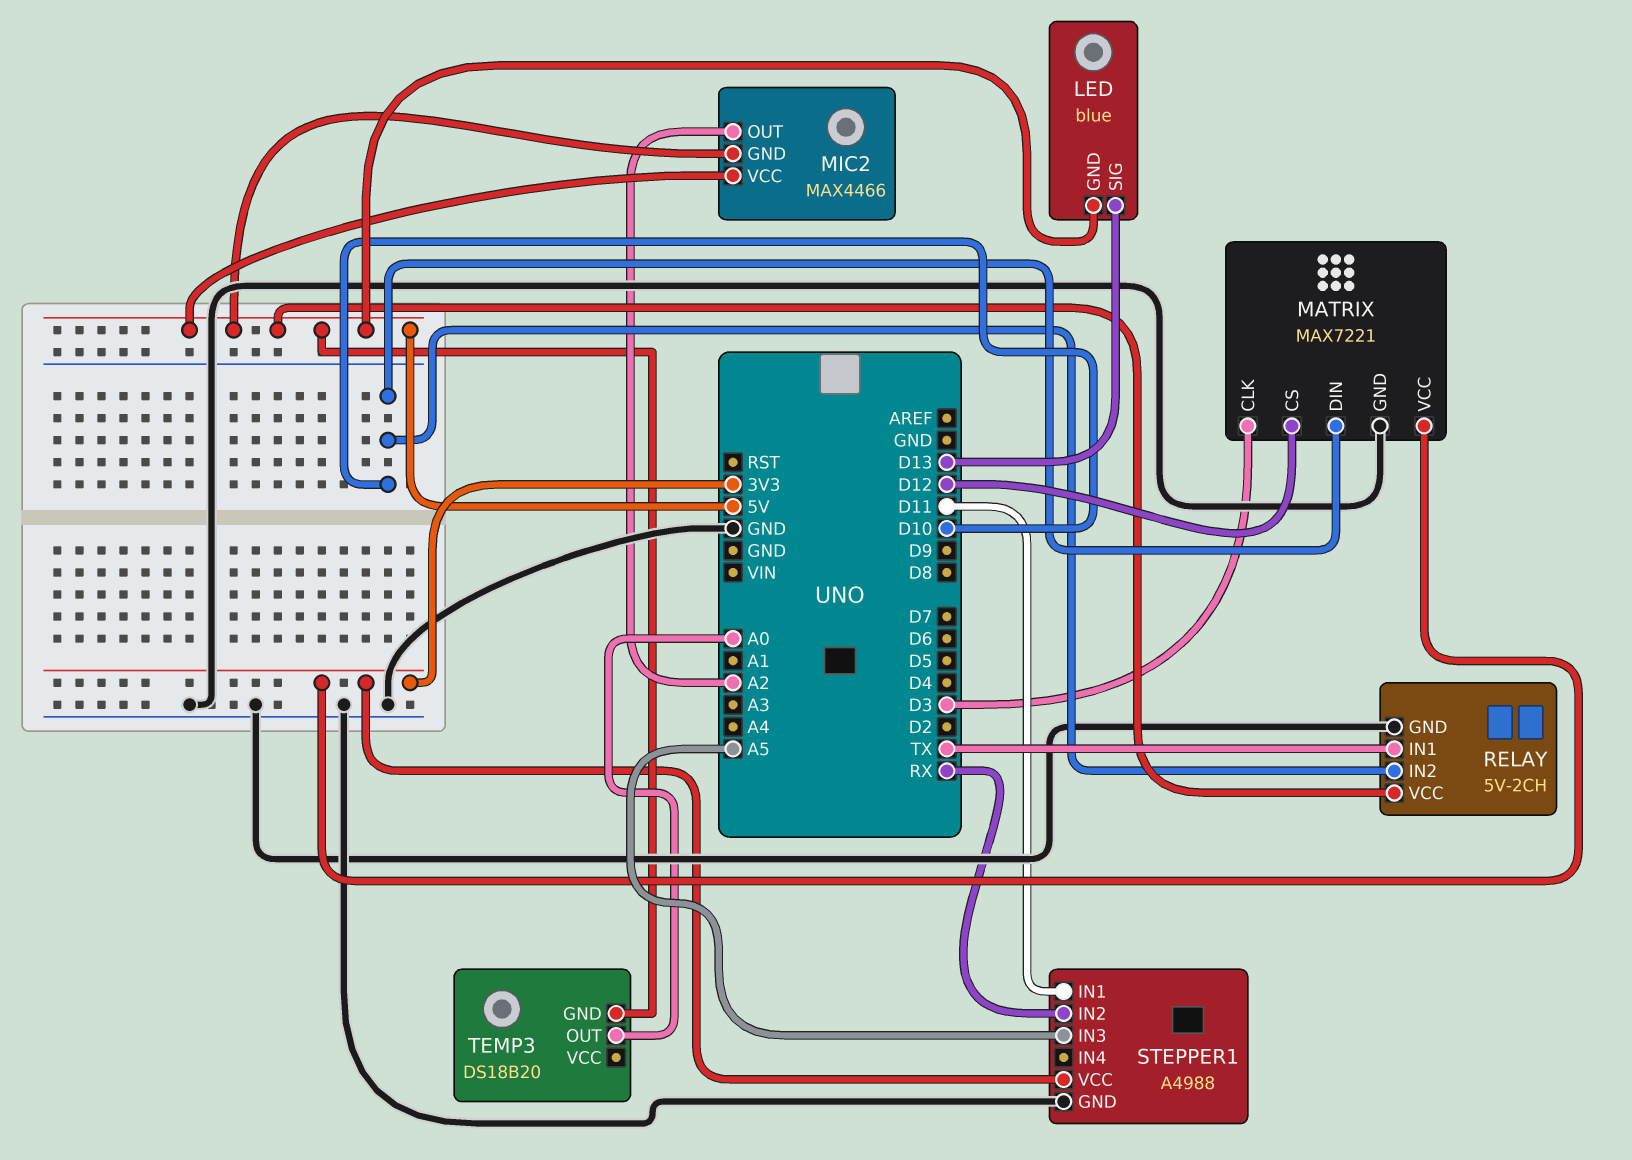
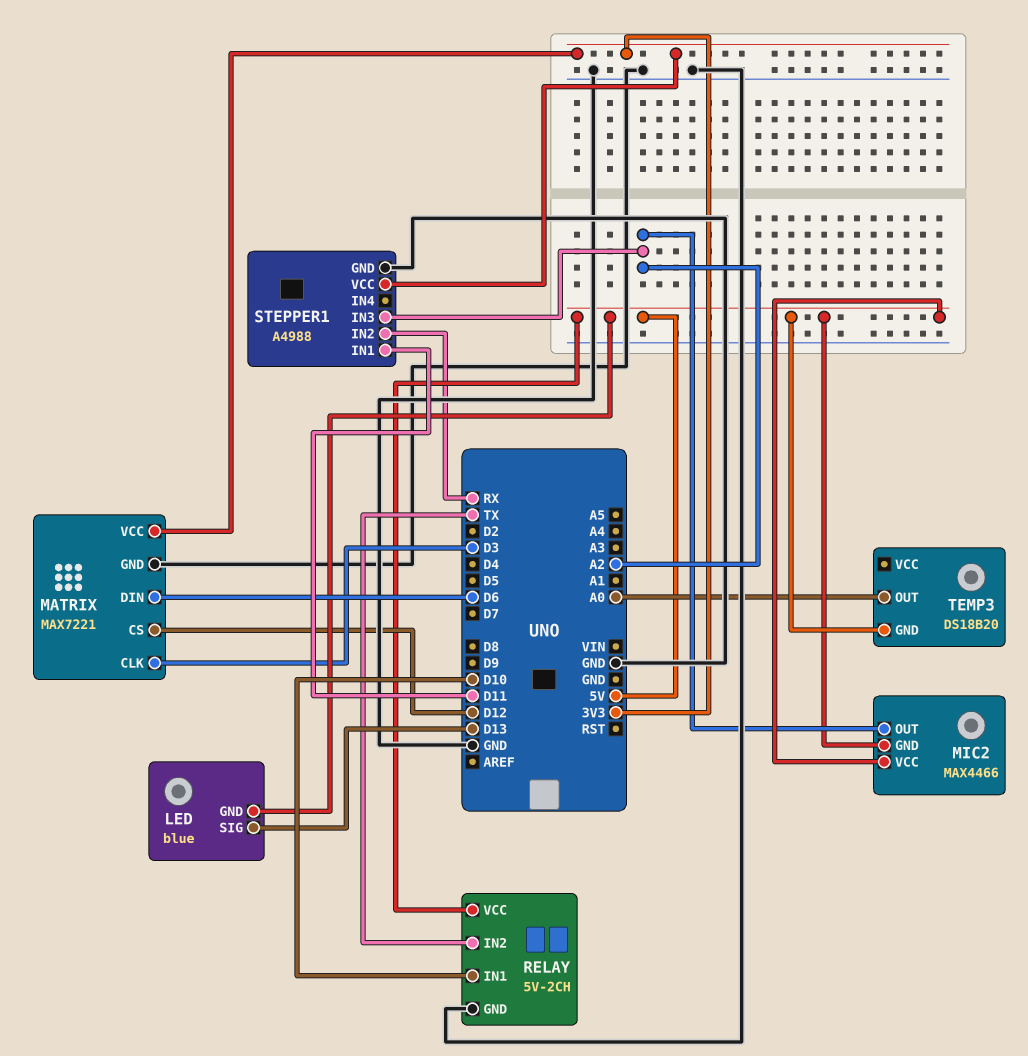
MATRIX pin DIN: D10 -> D6
RELAY pin IN1: TX -> D10
RELAY pin IN2: D10 -> TX
STEPPER1 pin IN3: A5 -> A2

